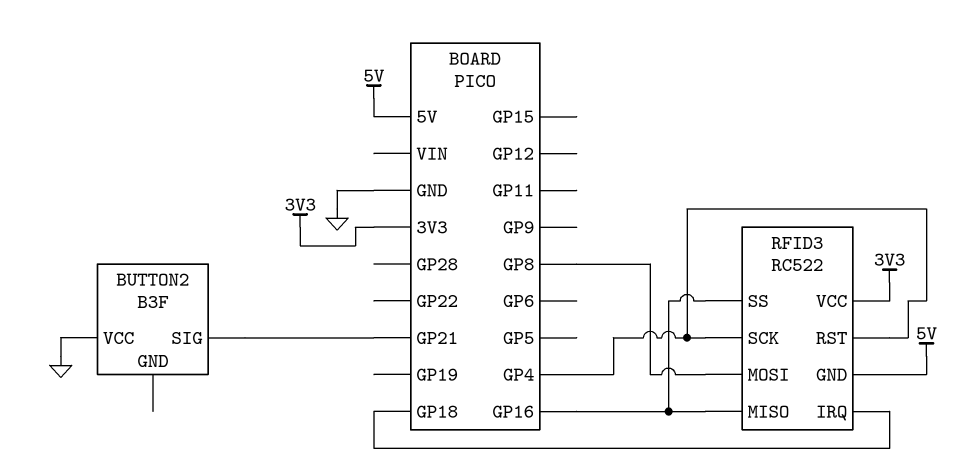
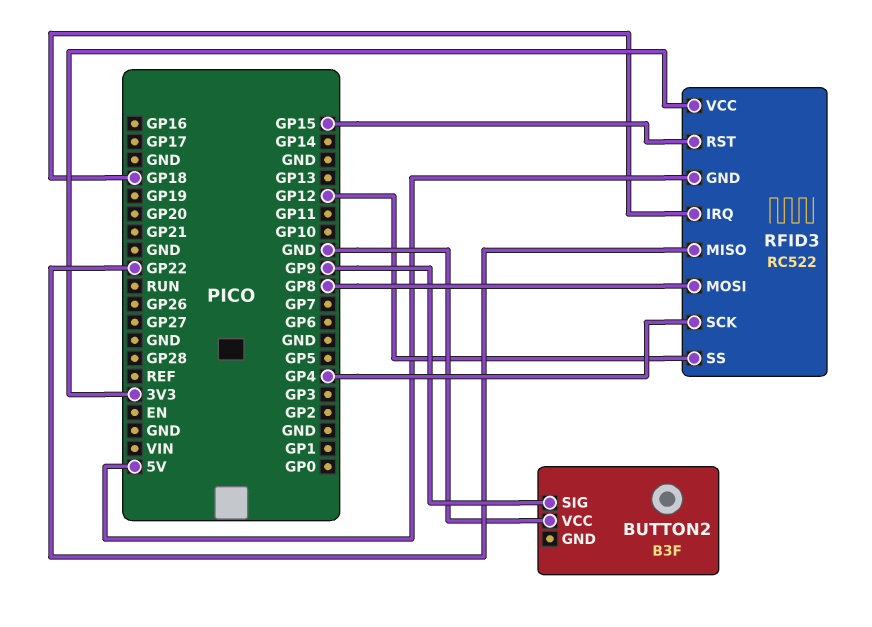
BUTTON2 pin SIG: GP21 -> GP9
RFID3 pin MISO: GP16 -> GP22
RFID3 pin RST: GP4 -> GP15
RFID3 pin SS: GP16 -> GP12

